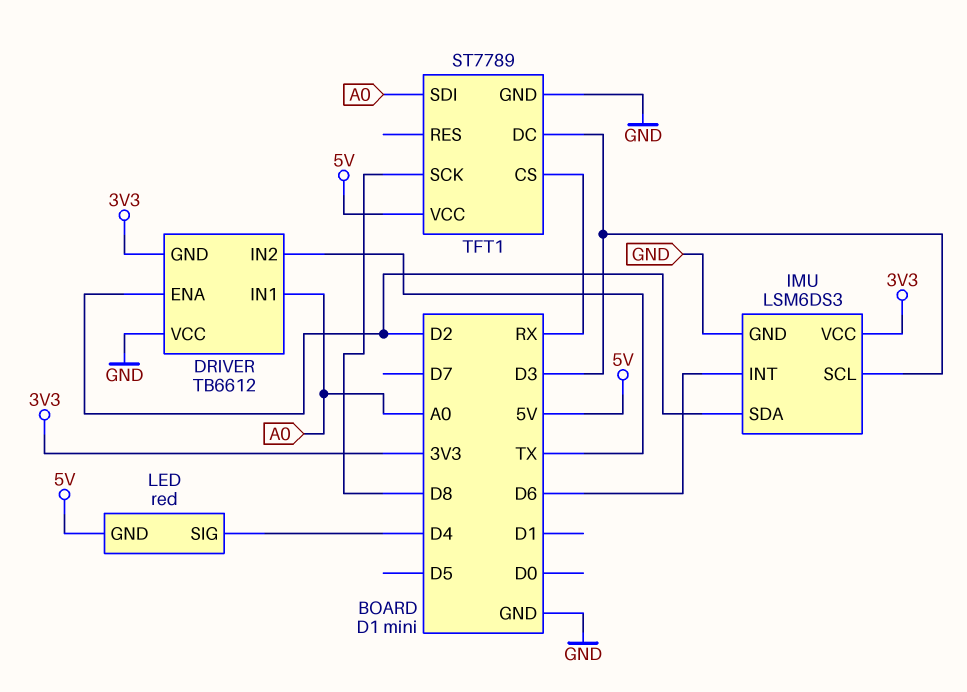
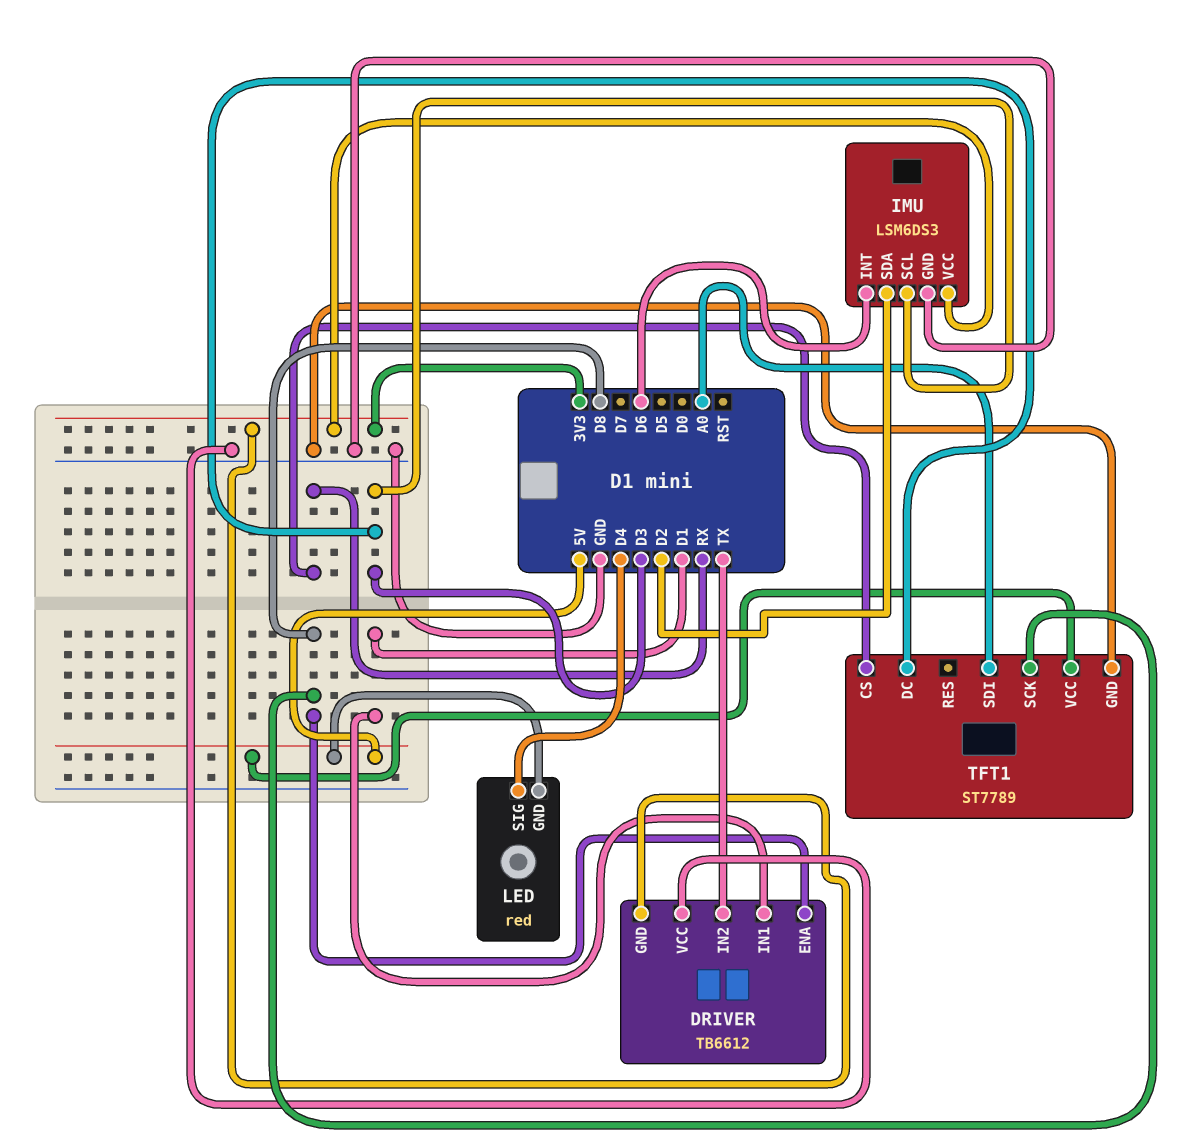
DRIVER pin ENA: D2 -> D8
DRIVER pin IN1: A0 -> D1

